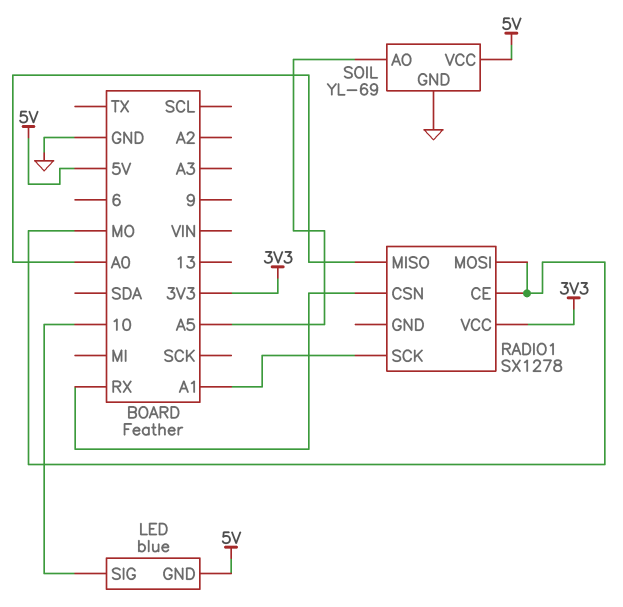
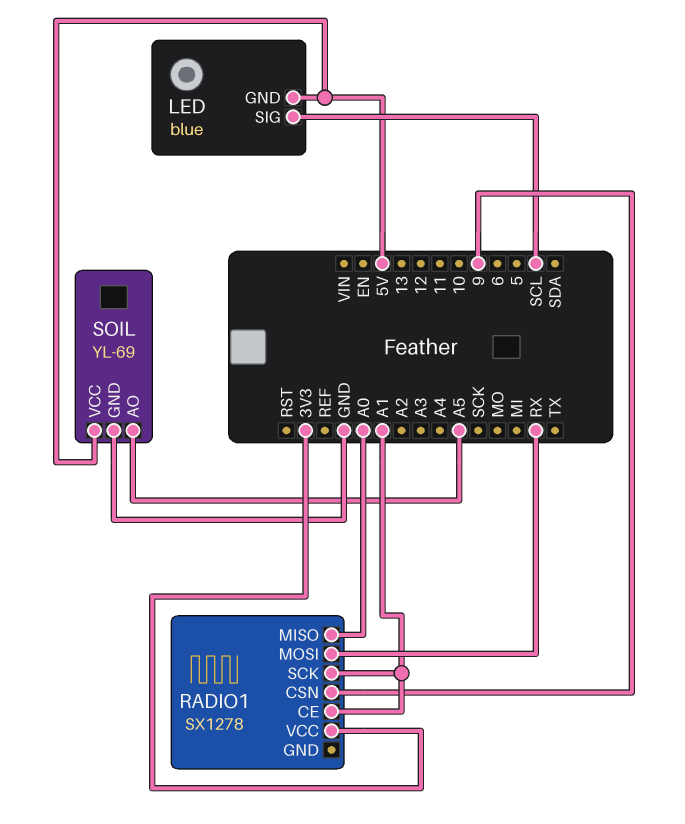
LED pin SIG: 10 -> SCL
RADIO1 pin CE: MO -> A1
RADIO1 pin CSN: RX -> 9
RADIO1 pin MOSI: MO -> RX

